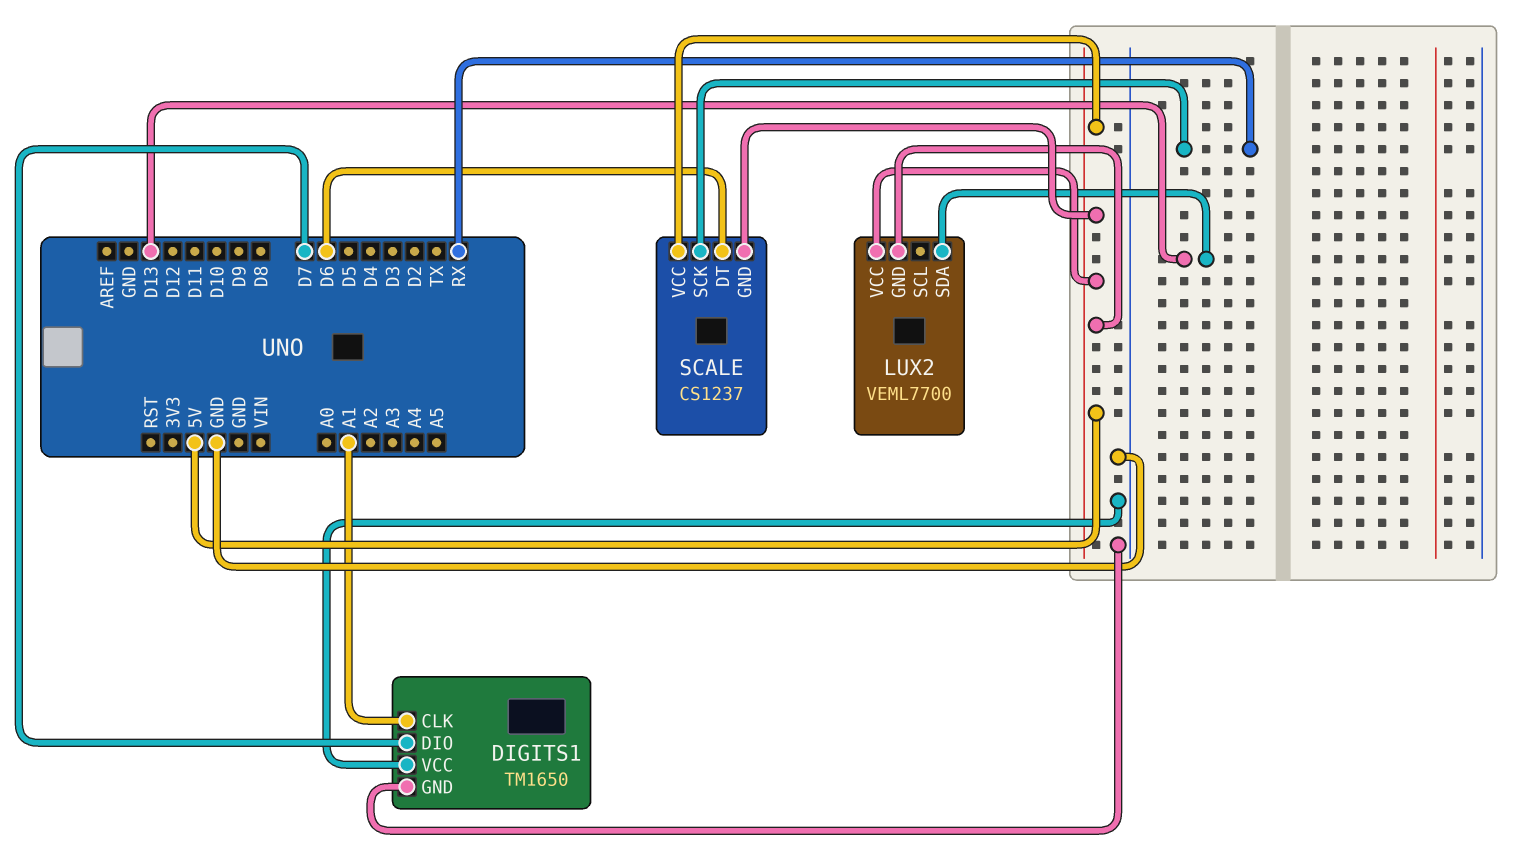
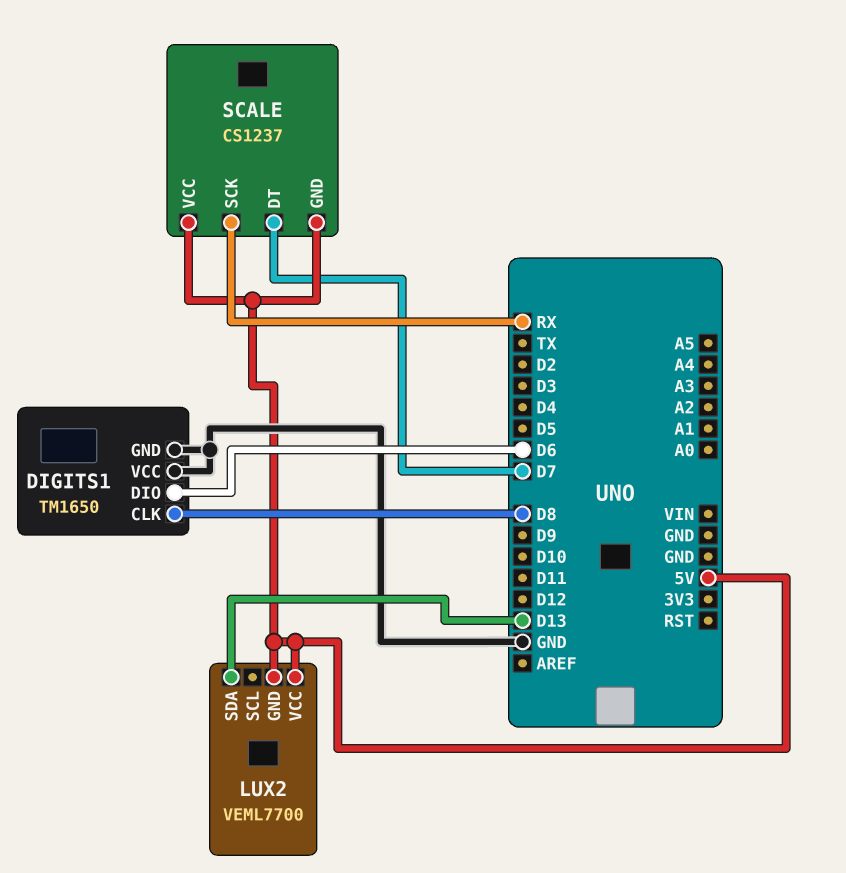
DIGITS1 pin CLK: A1 -> D8
DIGITS1 pin DIO: D7 -> D6
SCALE pin DT: D6 -> D7

